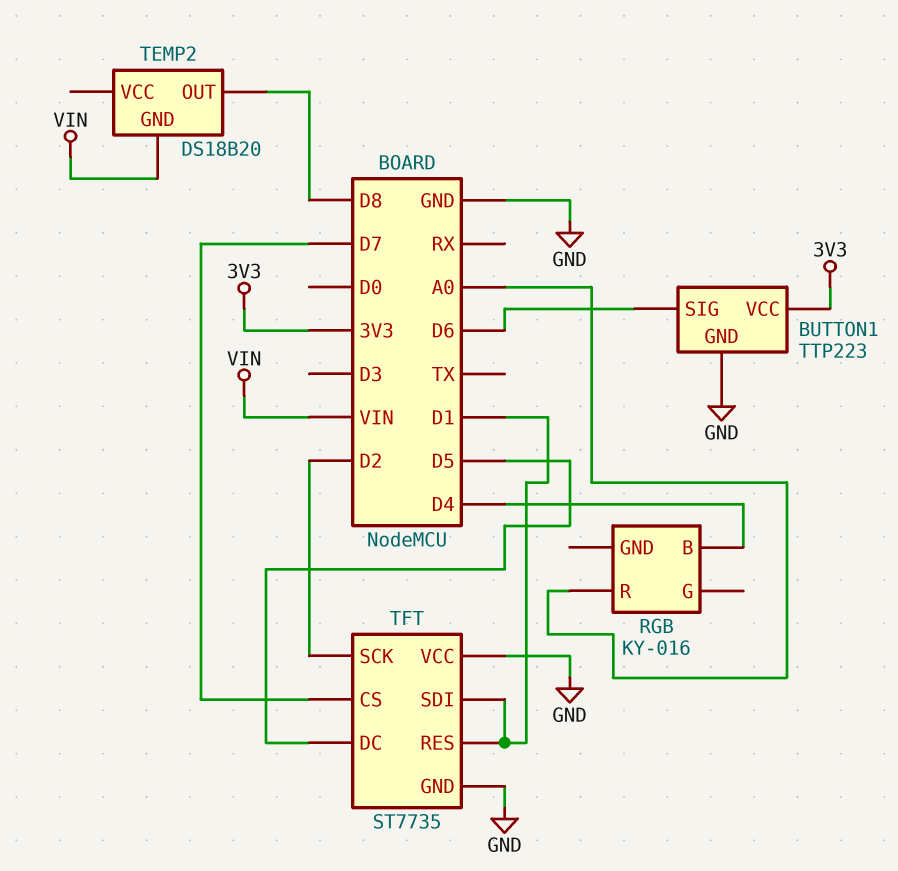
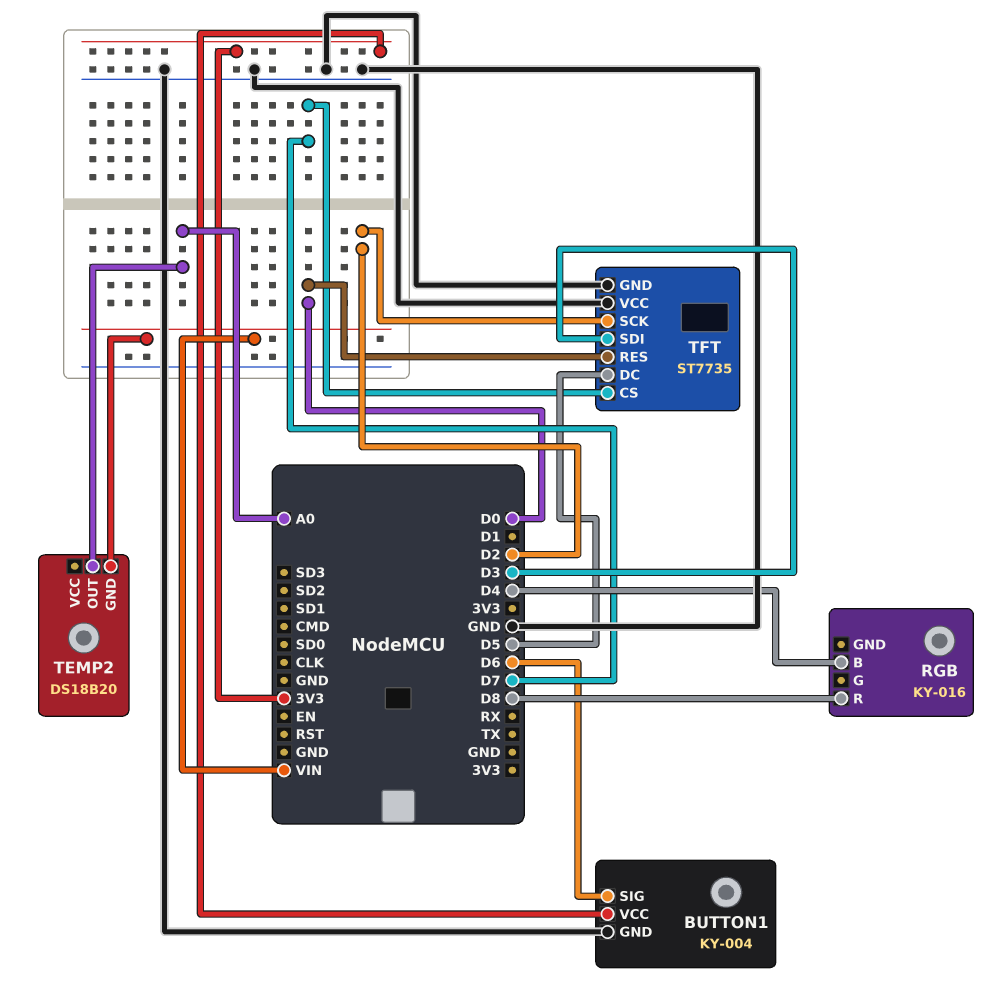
BUTTON1: TTP223 -> KY-004
RGB pin R: A0 -> D8
TEMP2 pin OUT: D8 -> A0
TFT pin RES: D1 -> D0
TFT pin SDI: D1 -> D3

